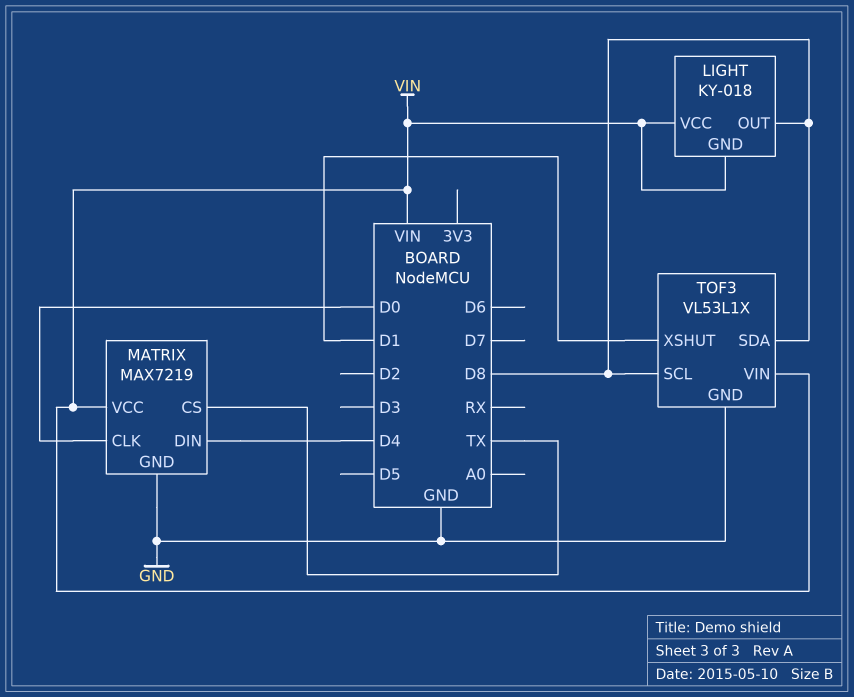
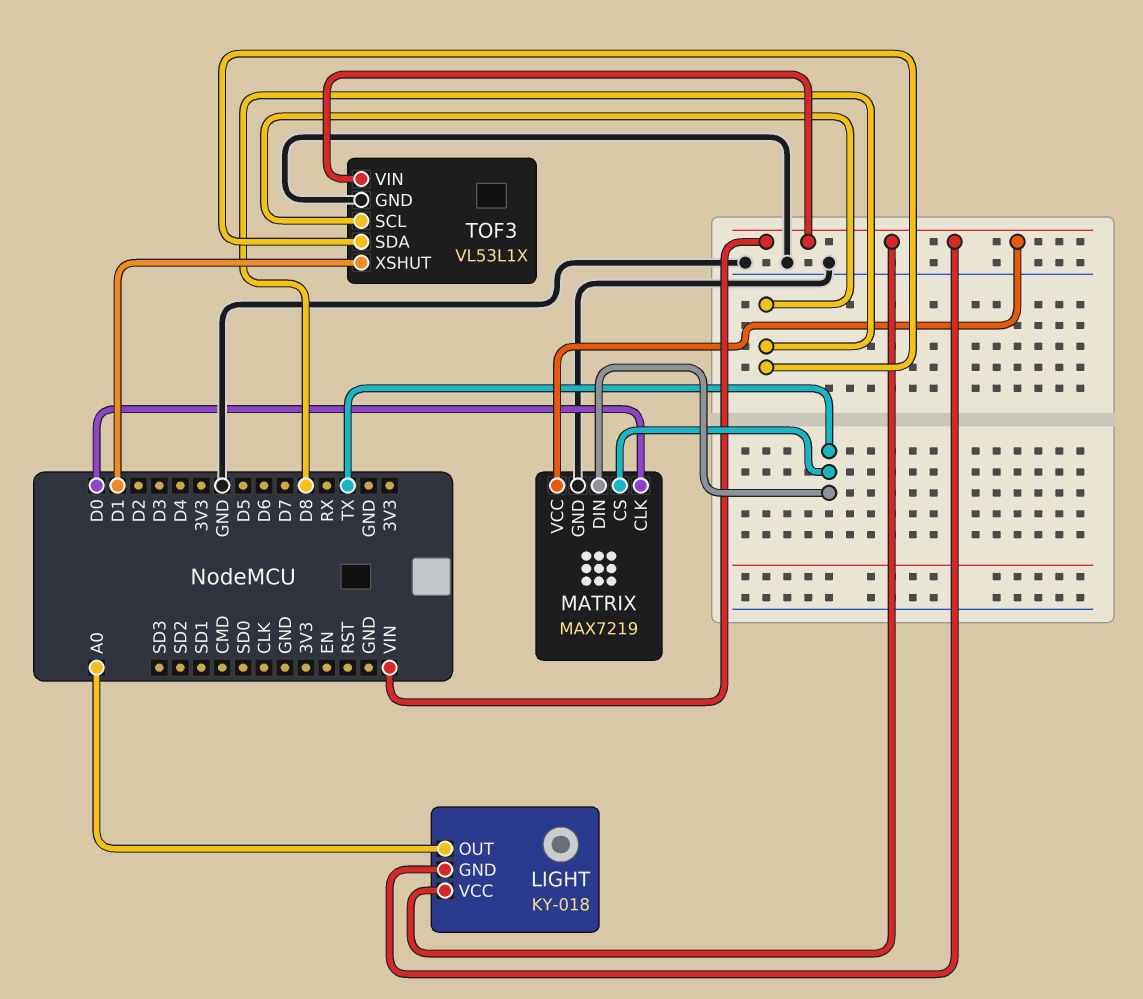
LIGHT pin OUT: D8 -> A0
MATRIX pin DIN: D4 -> TX

